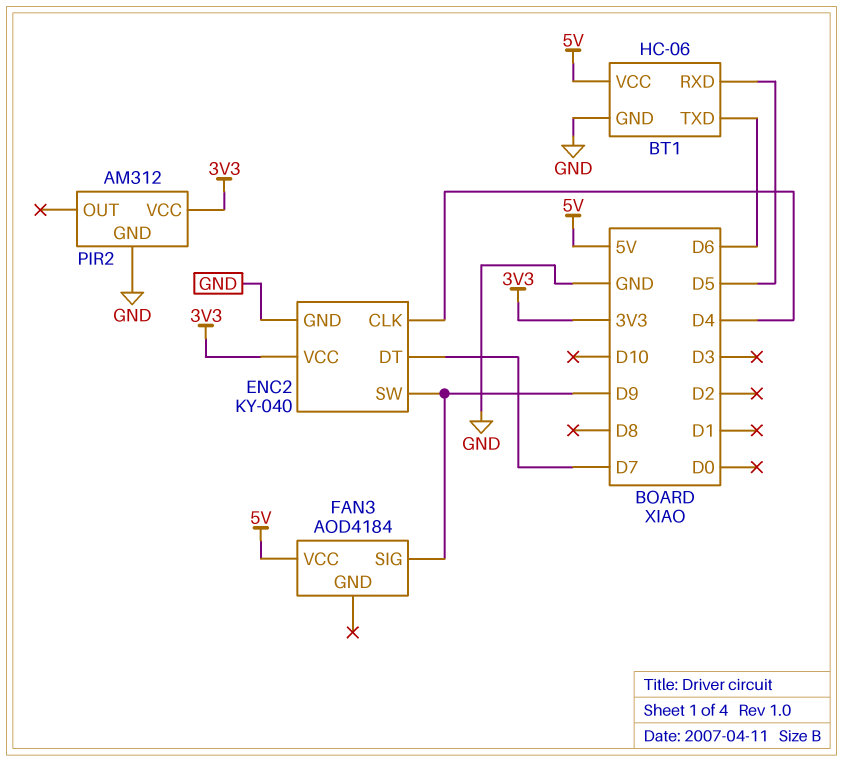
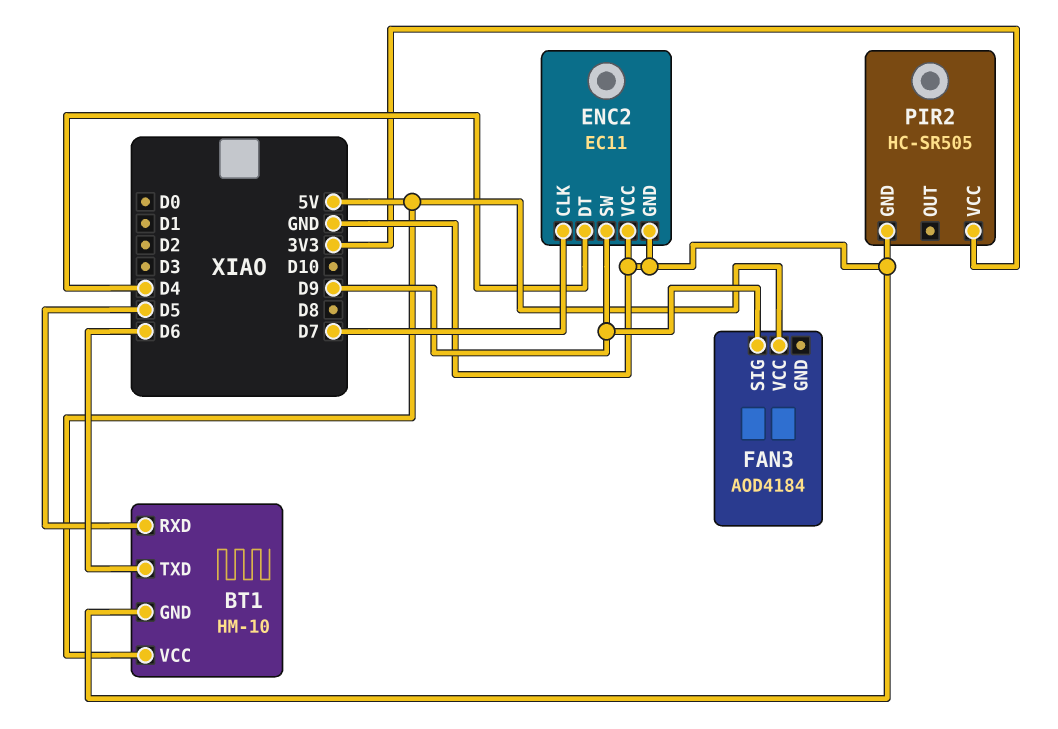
BT1: HC-06 -> HM-10
ENC2: KY-040 -> EC11
ENC2 pin CLK: D4 -> D7
ENC2 pin DT: D7 -> D4
ENC2 pin VCC: 3V3 -> GND
PIR2: AM312 -> HC-SR505

